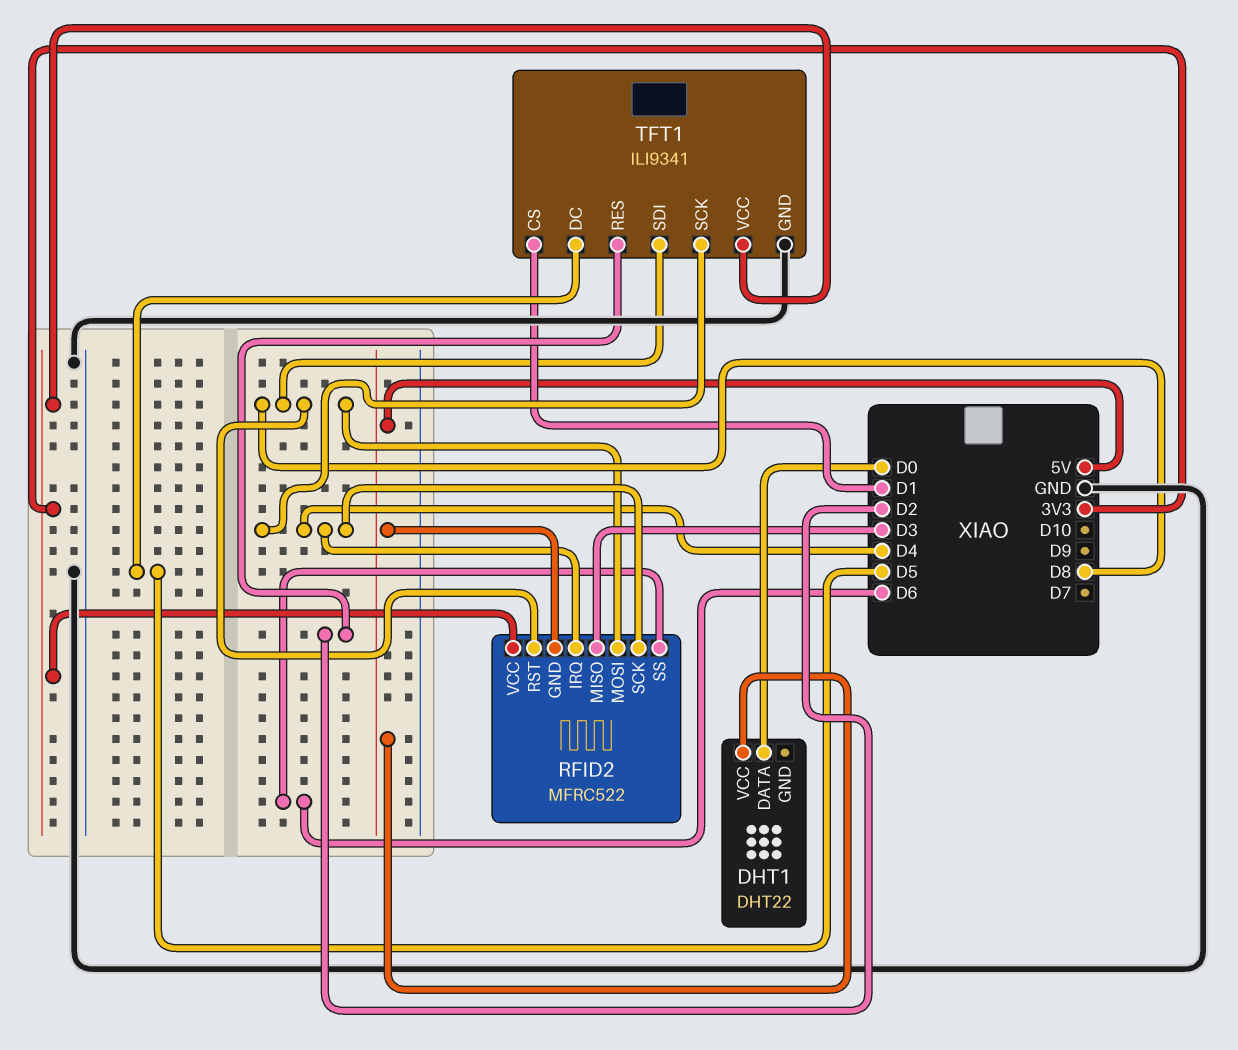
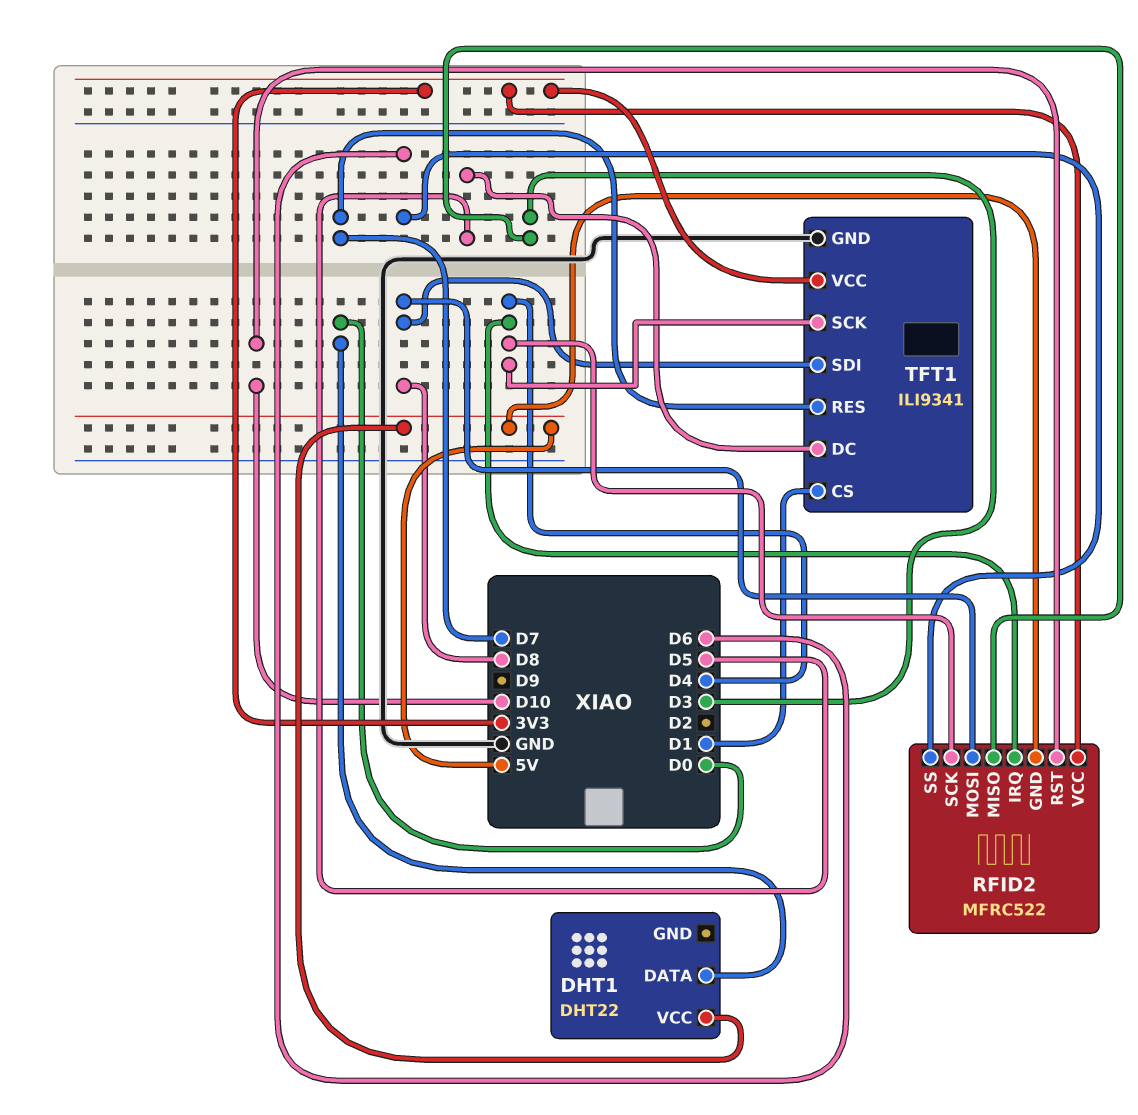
RFID2 pin RST: D8 -> D10
TFT1 pin RES: D2 -> D7

